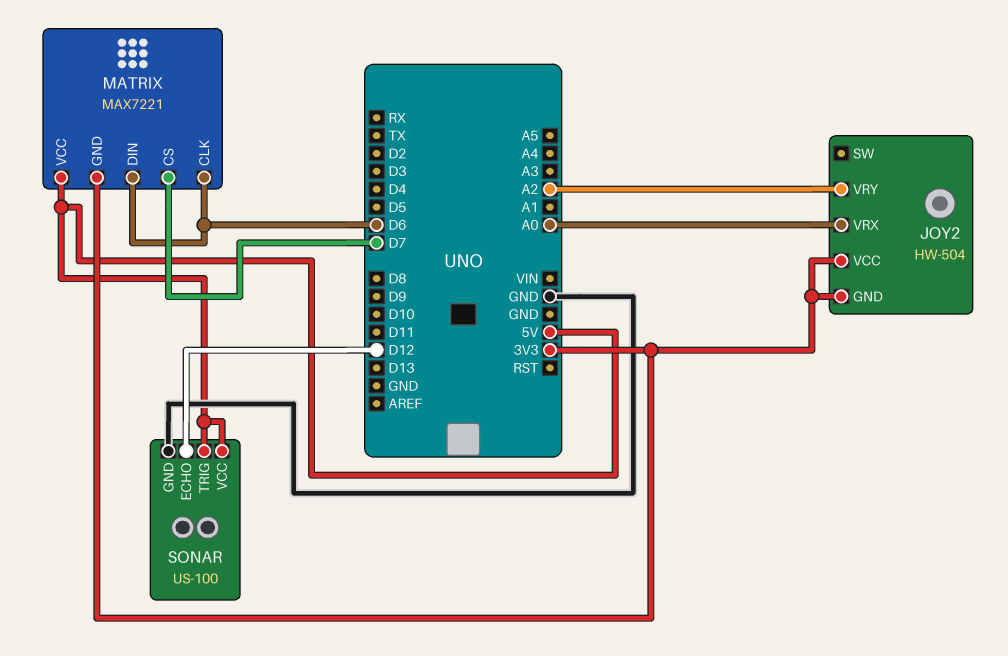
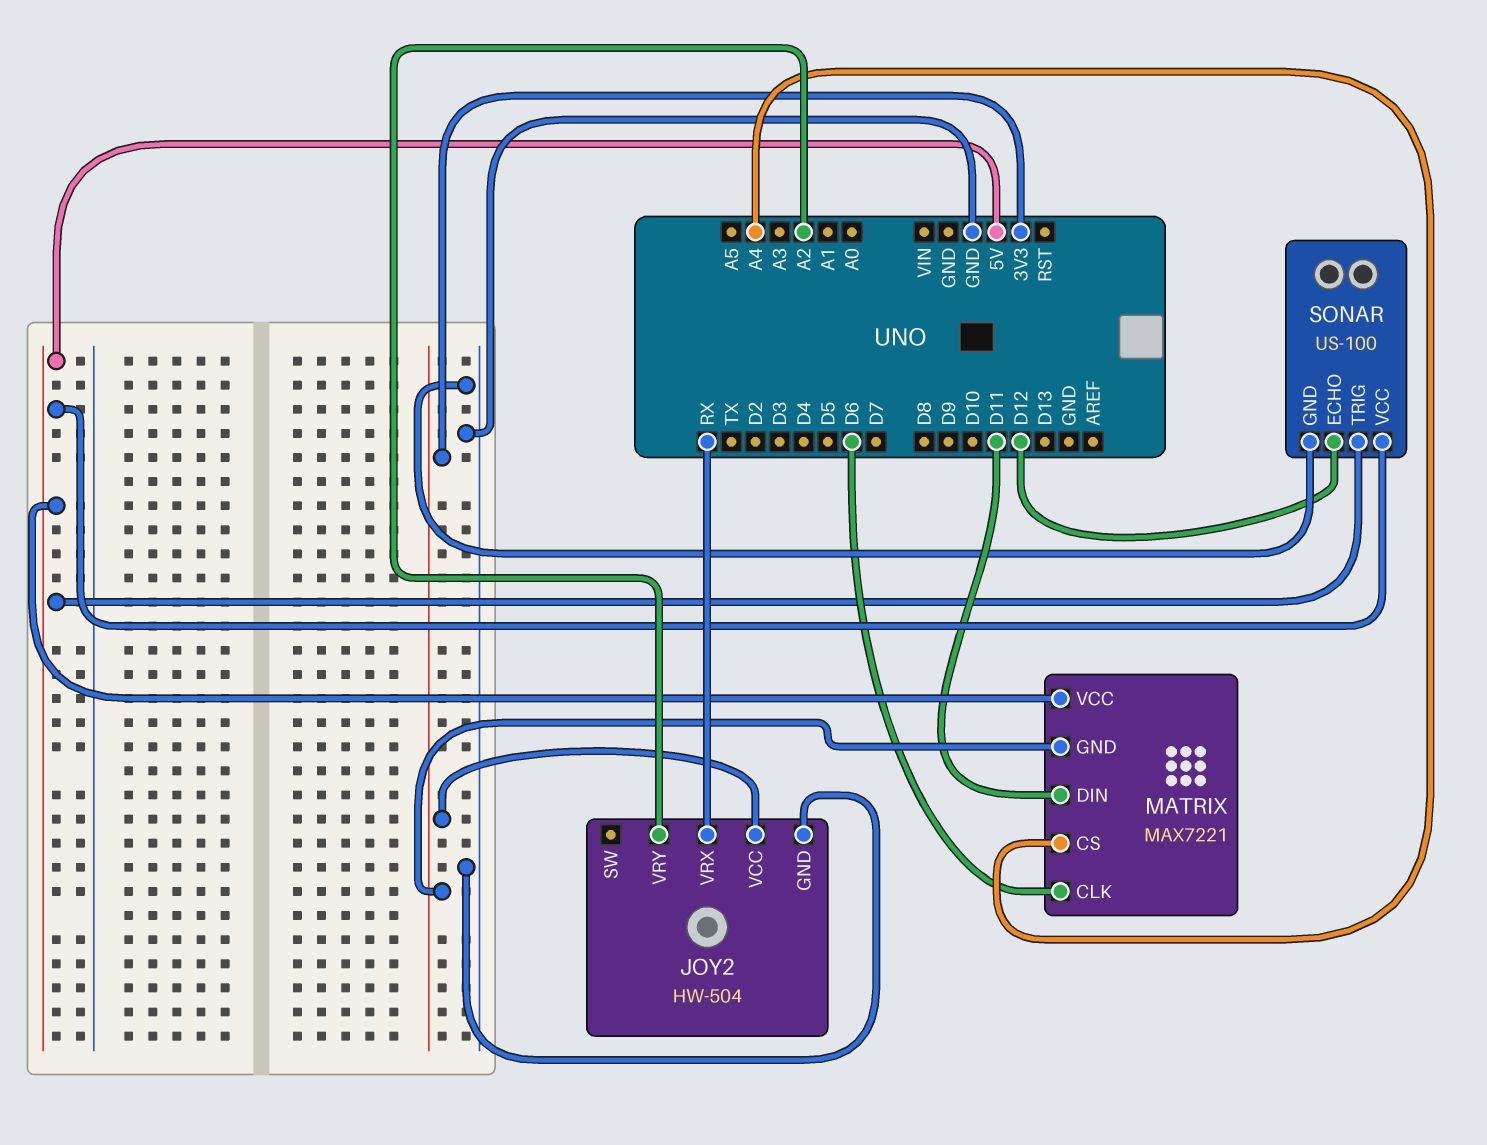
JOY2 pin GND: 3V3 -> GND
JOY2 pin VRX: A0 -> RX
MATRIX pin CS: D7 -> A4
MATRIX pin DIN: D6 -> D11

